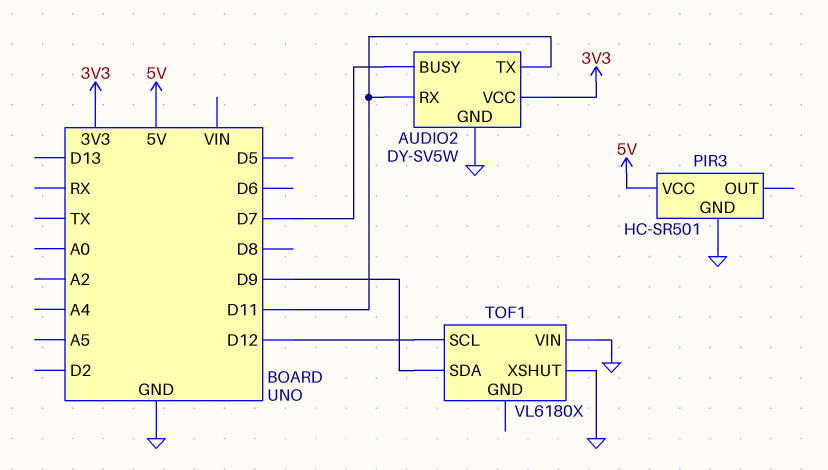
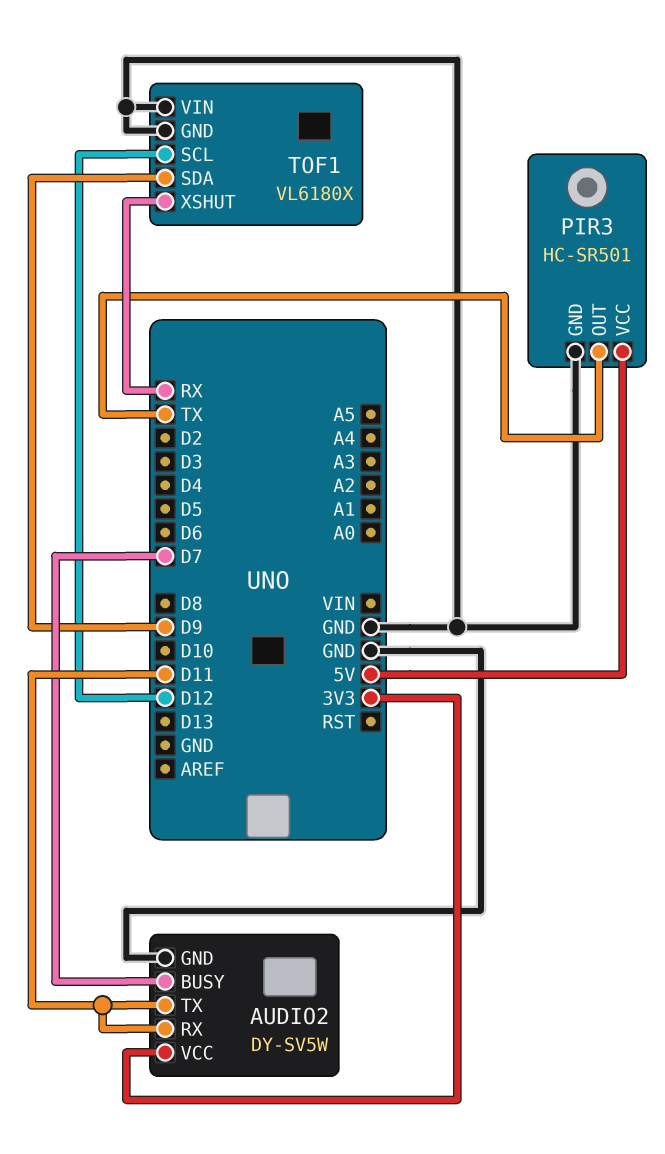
PIR3 pin OUT: none -> TX
TOF1 pin GND: none -> GND
TOF1 pin XSHUT: GND -> RX

